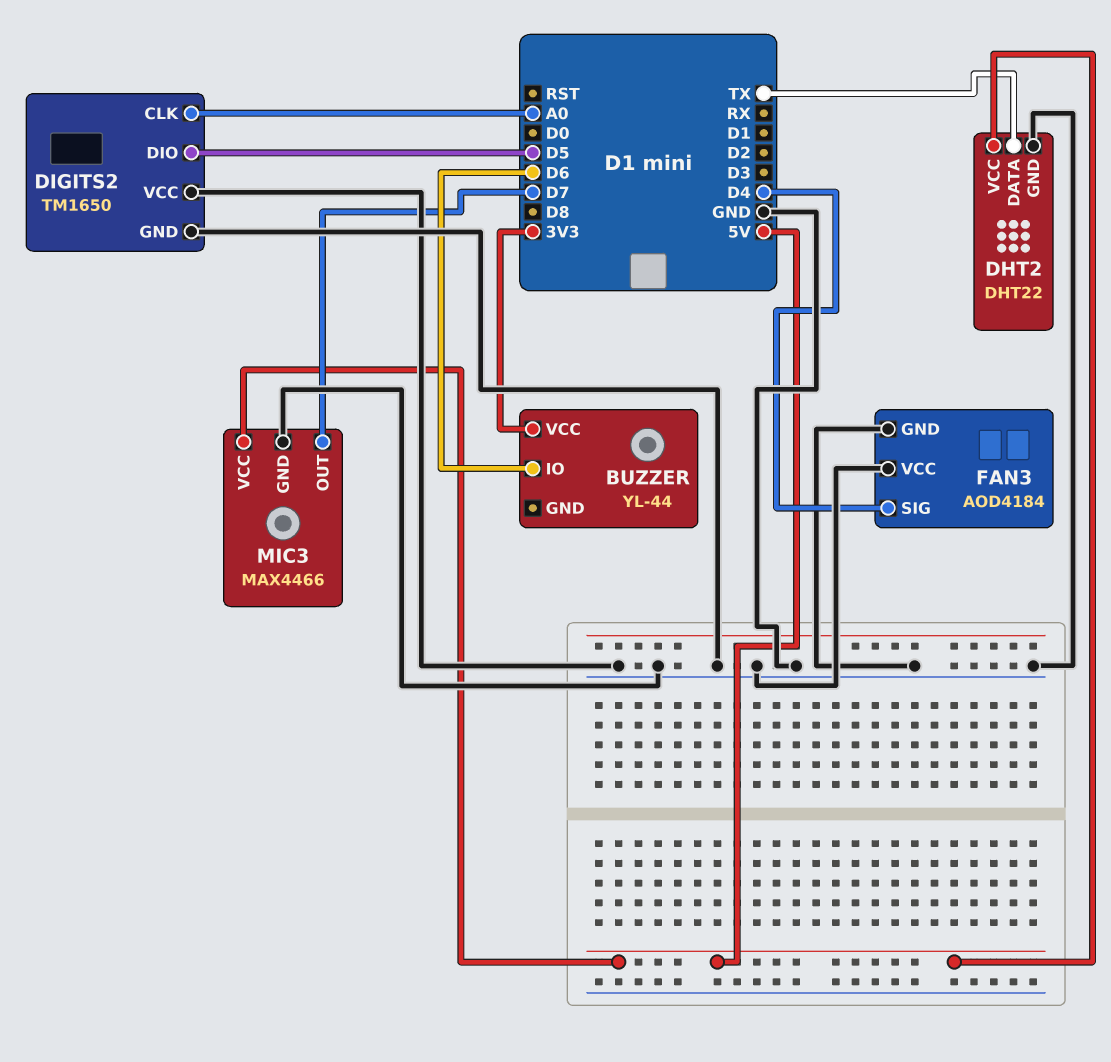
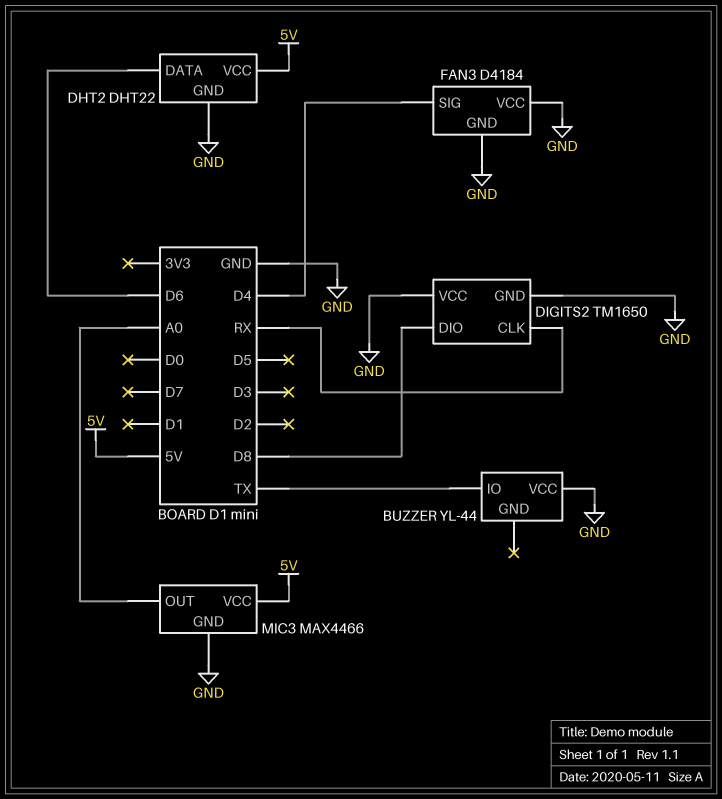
BUZZER pin IO: D6 -> TX
BUZZER pin VCC: 3V3 -> GND
DHT2 pin DATA: TX -> D6
DIGITS2 pin CLK: A0 -> RX
DIGITS2 pin DIO: D5 -> D8
FAN3: AOD4184 -> D4184
MIC3 pin OUT: D7 -> A0

